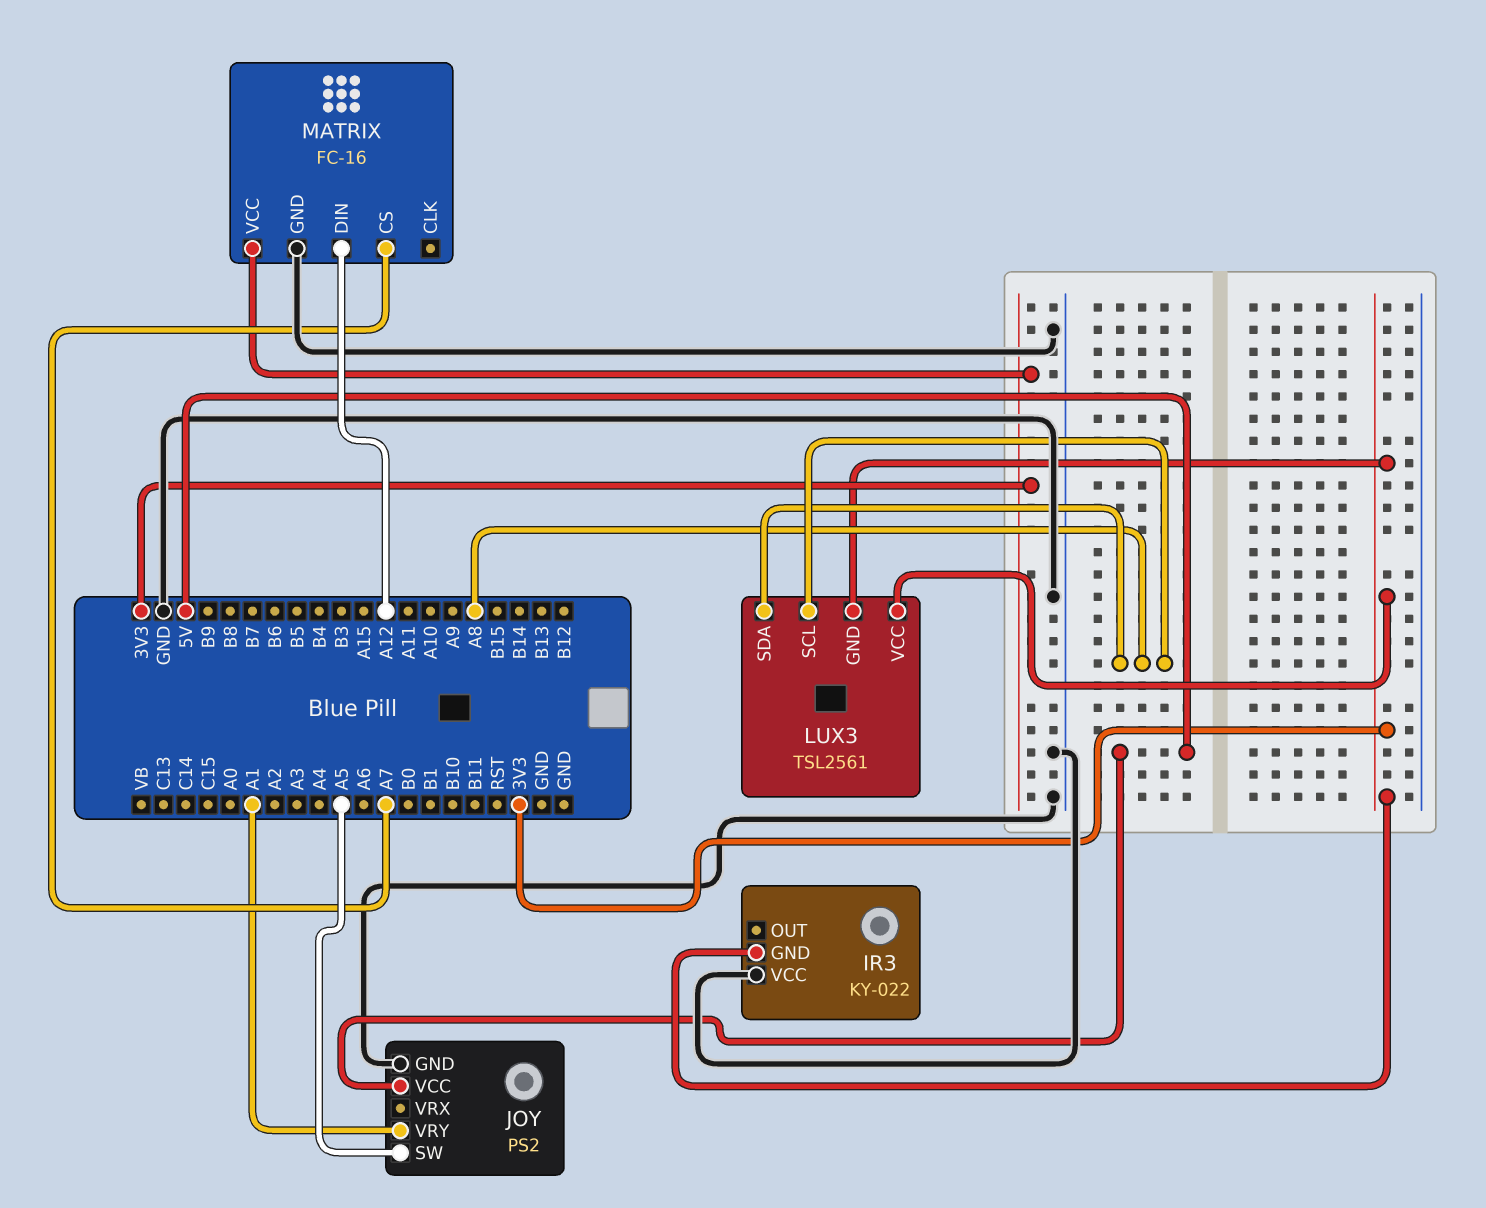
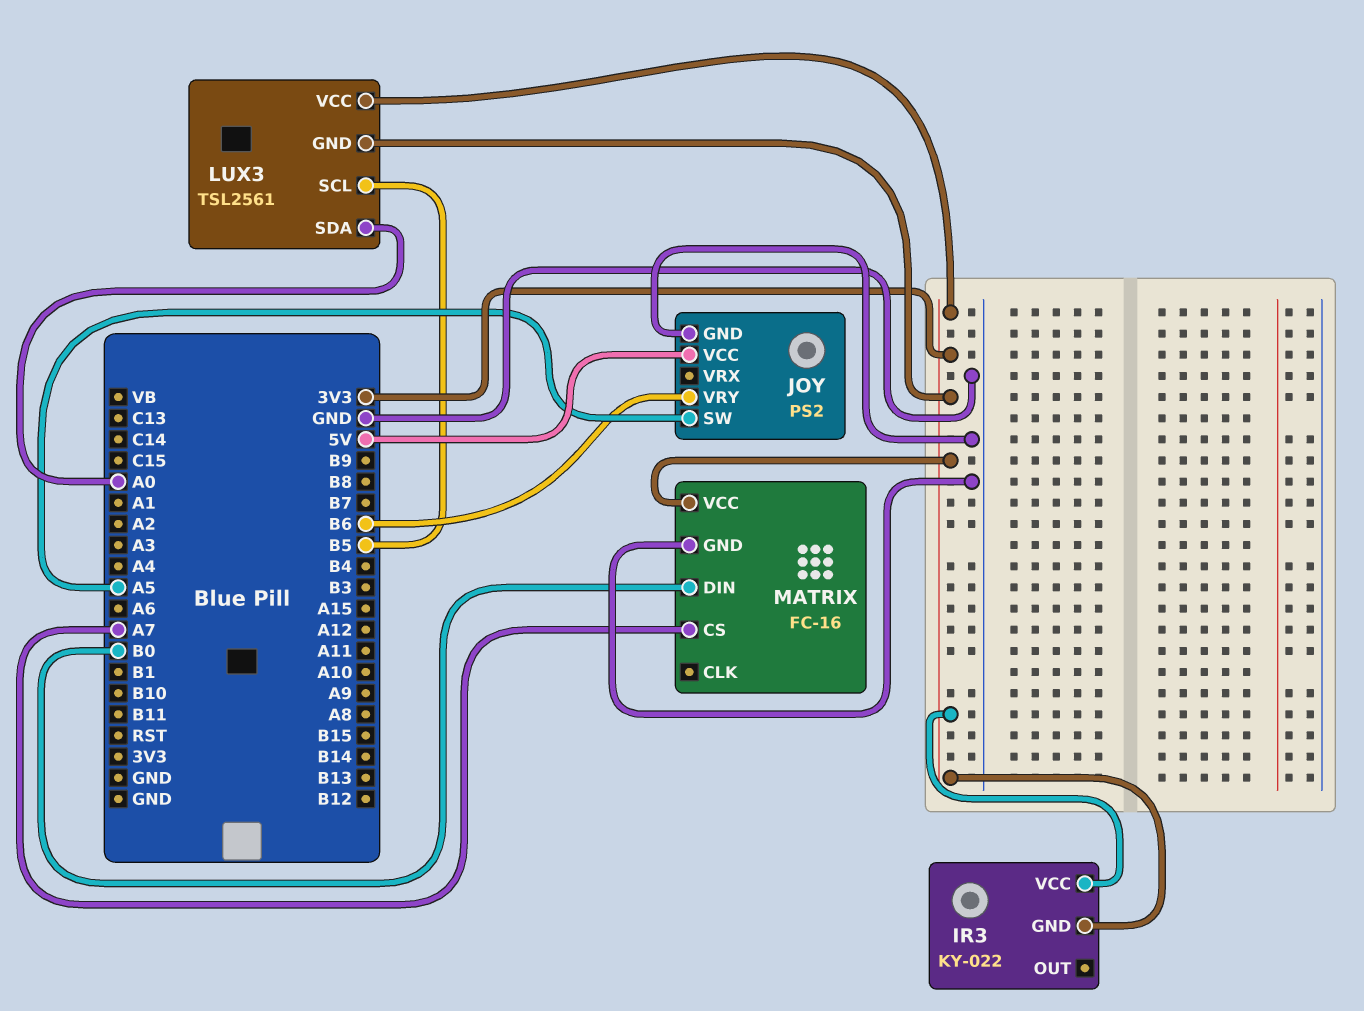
IR3 pin VCC: GND -> 3V3
JOY pin VRY: A1 -> B6
LUX3 pin SCL: A8 -> B5
LUX3 pin SDA: A8 -> A0
MATRIX pin DIN: A12 -> B0

